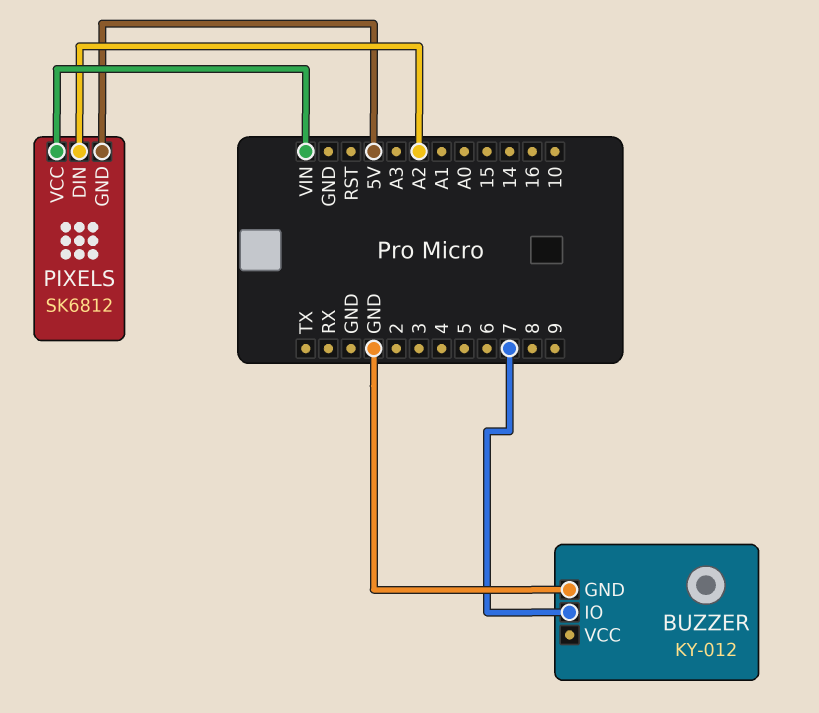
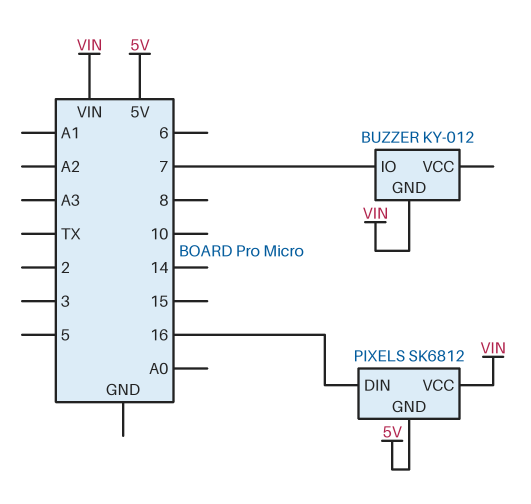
BUZZER pin GND: GND -> VIN
PIXELS pin DIN: A2 -> 16

